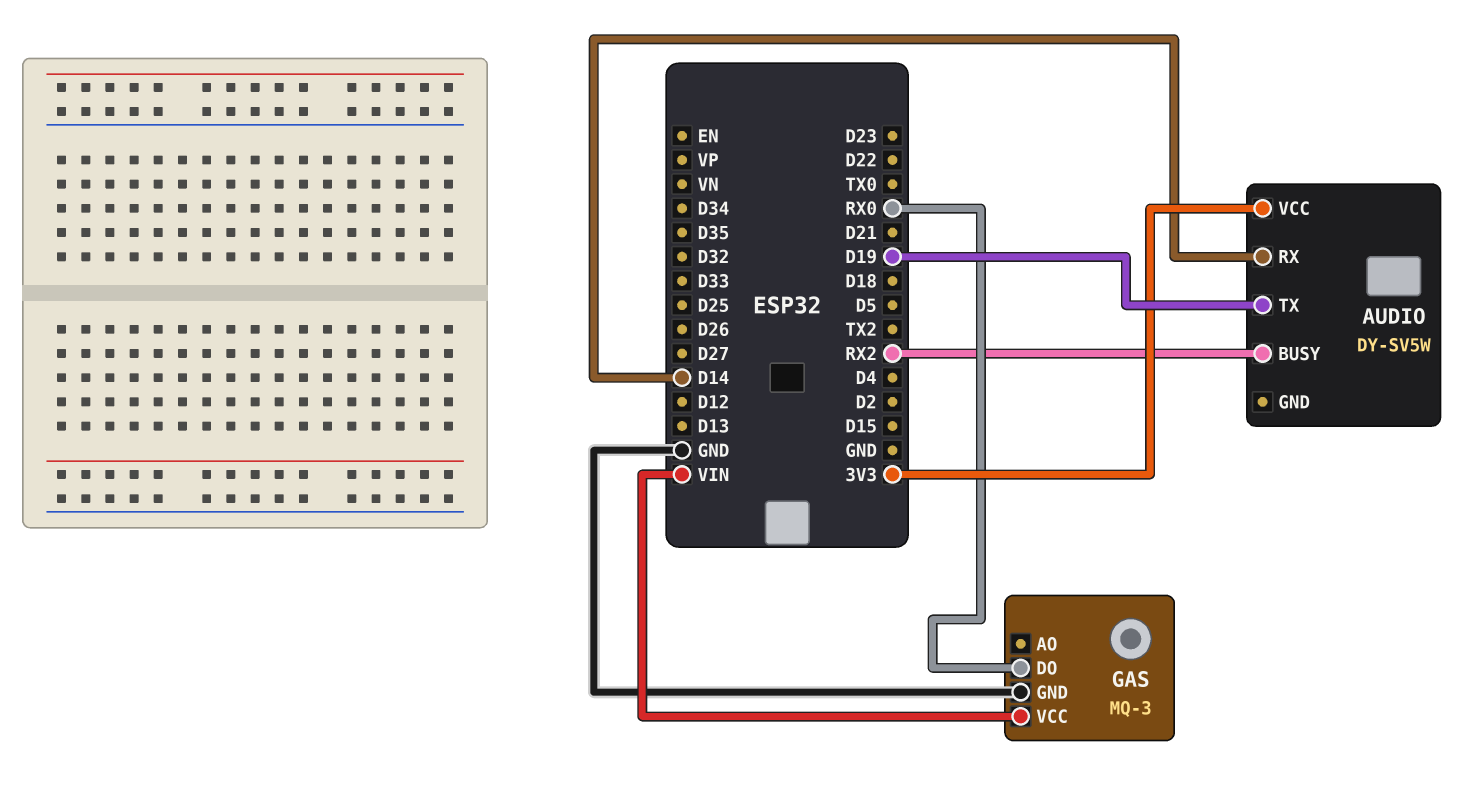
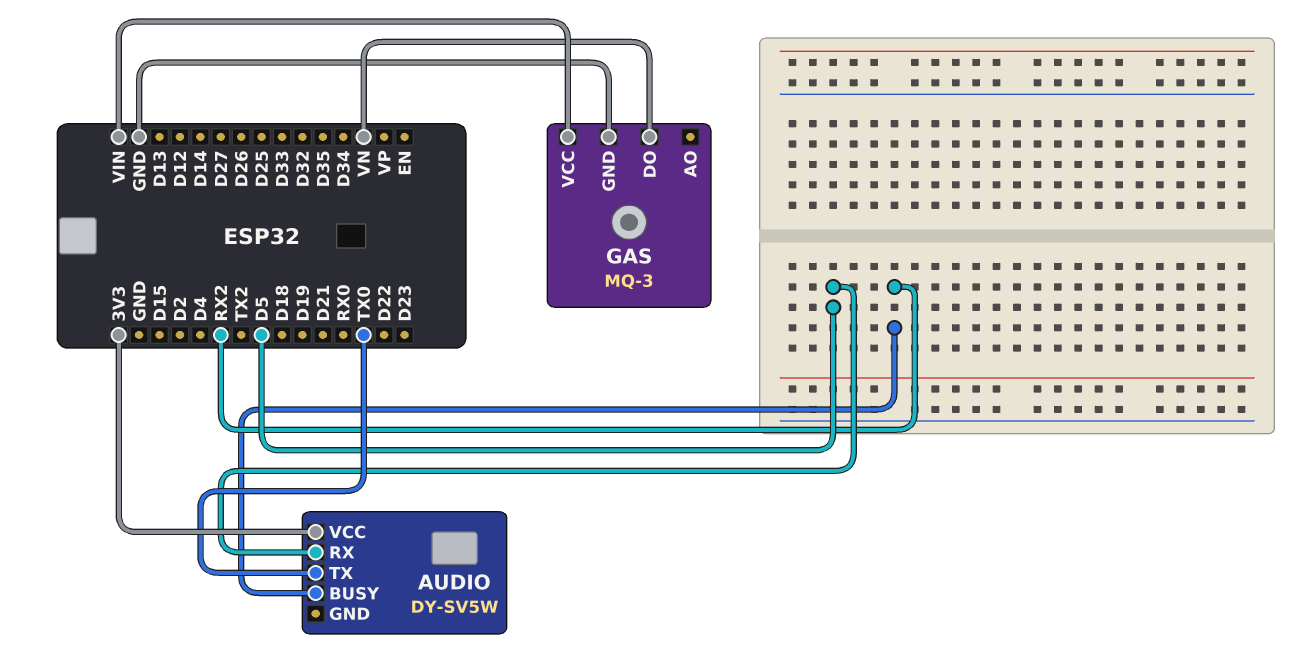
AUDIO pin RX: D14 -> D5
AUDIO pin TX: D19 -> TX0
GAS pin DO: RX0 -> VN

